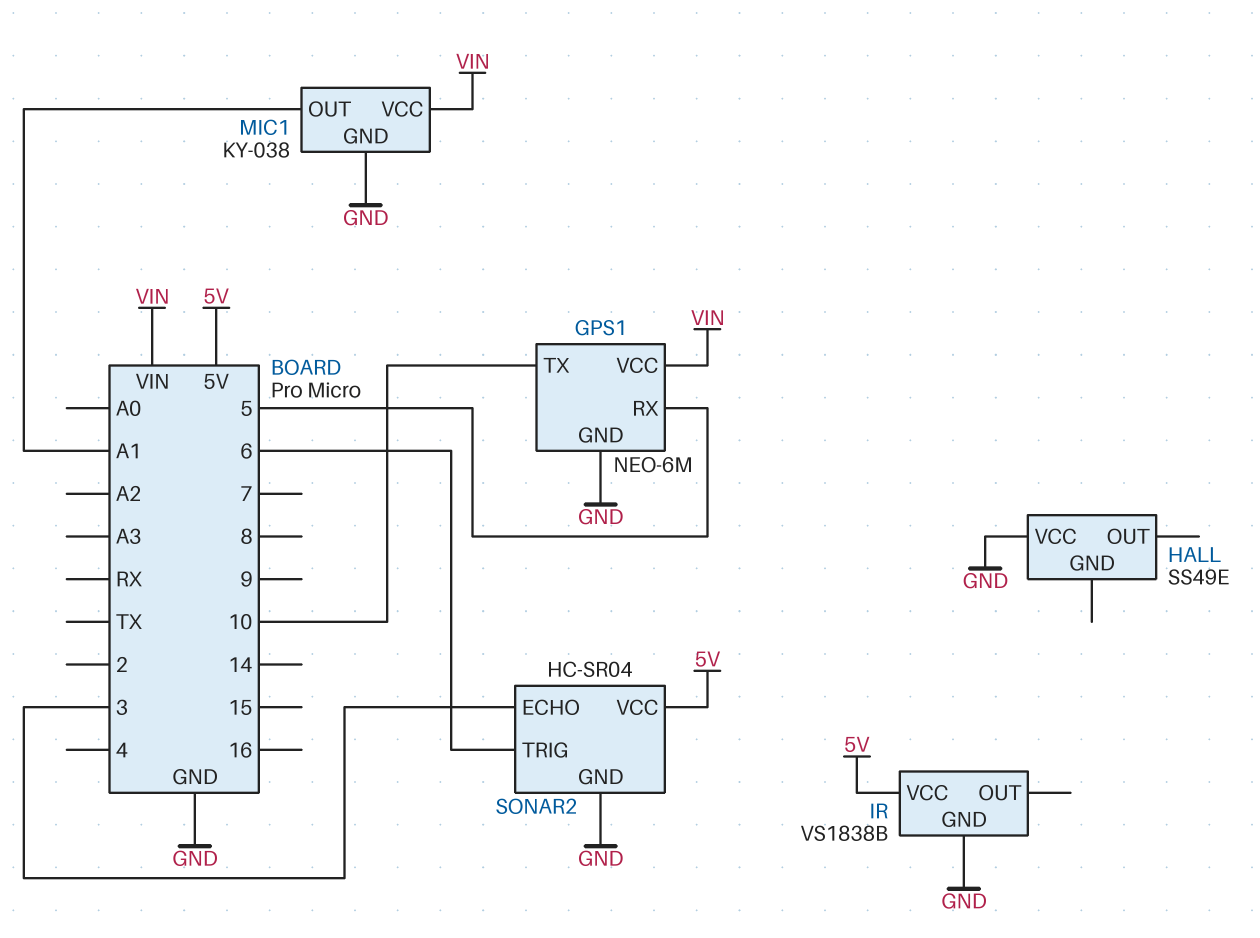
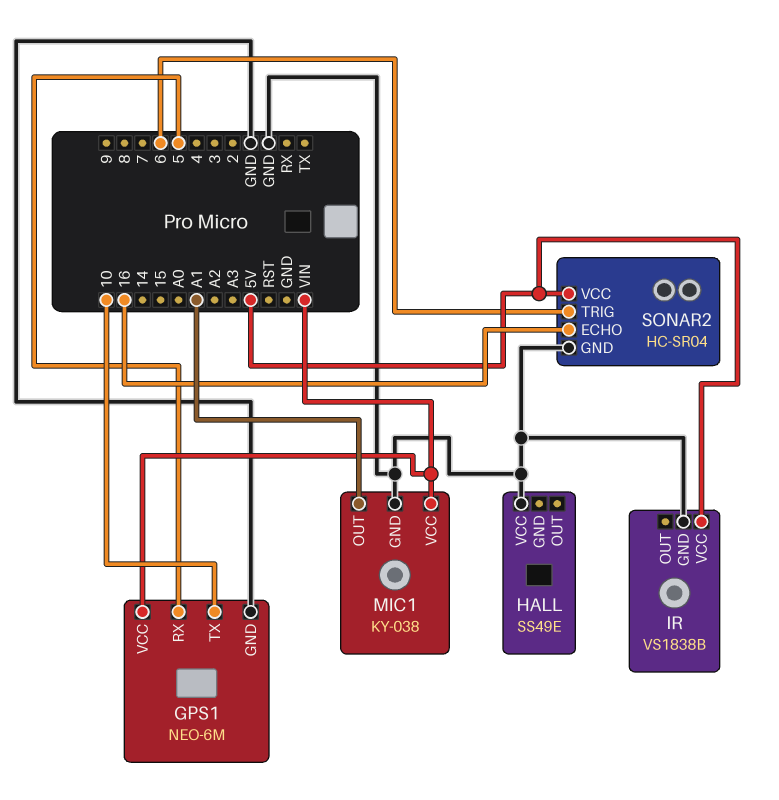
SONAR2 pin ECHO: 3 -> 16

